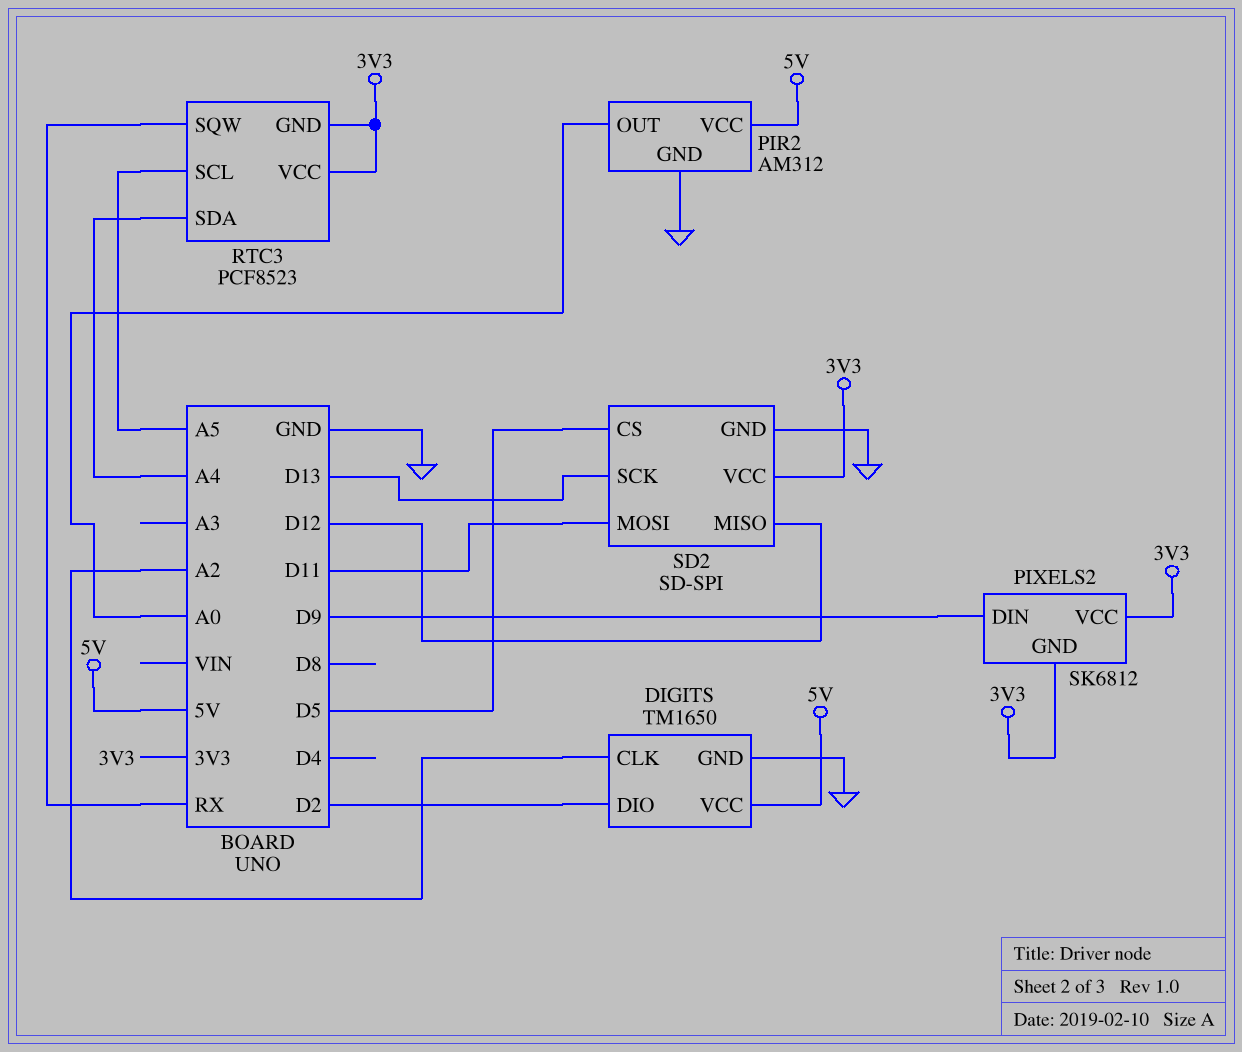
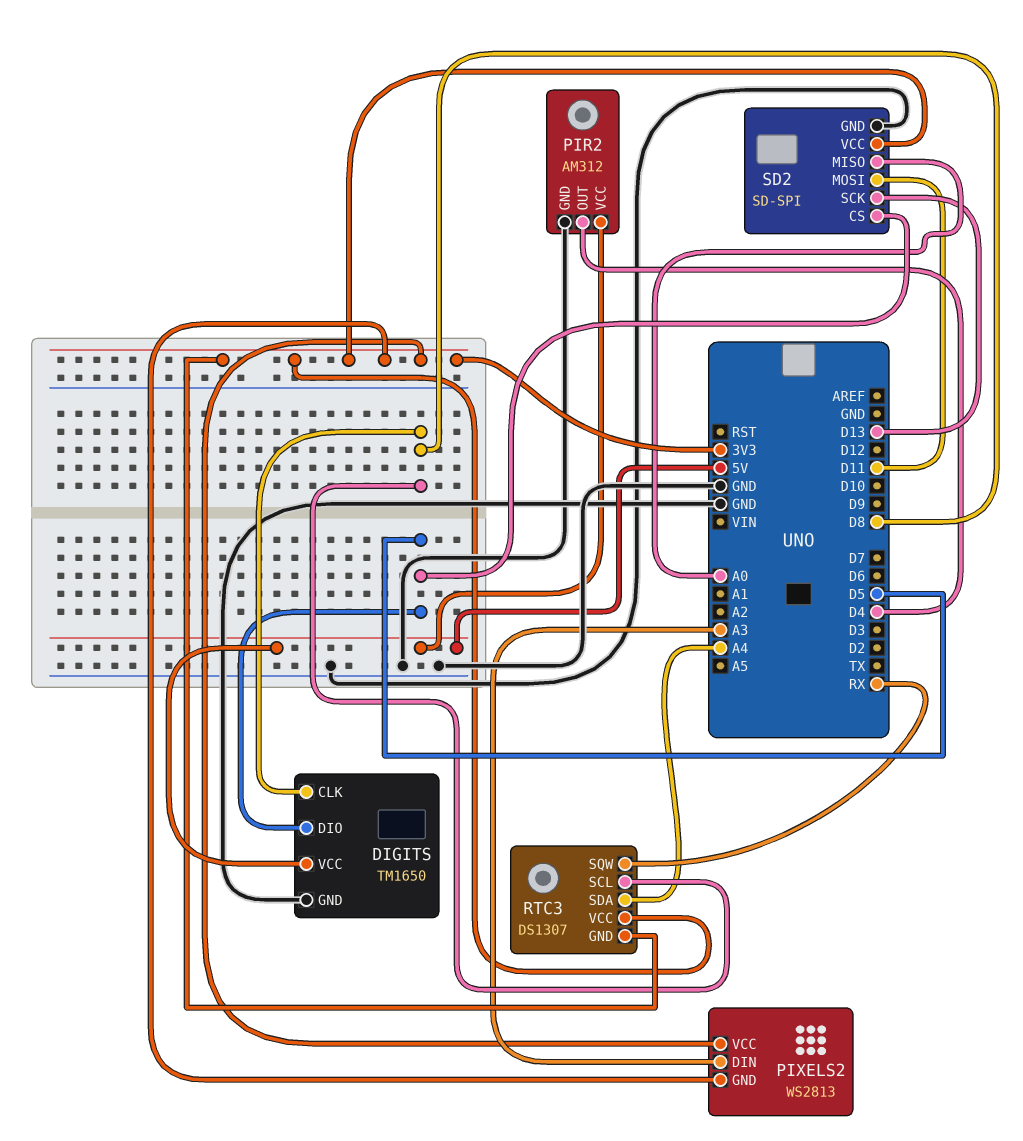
DIGITS pin CLK: A2 -> D8
DIGITS pin DIO: D2 -> D5
PIR2 pin OUT: A0 -> D4
PIXELS2: SK6812 -> WS2813
PIXELS2 pin DIN: D9 -> A3
RTC3: PCF8523 -> DS1307
RTC3 pin SCL: A5 -> D8
SD2 pin MISO: D12 -> A0

